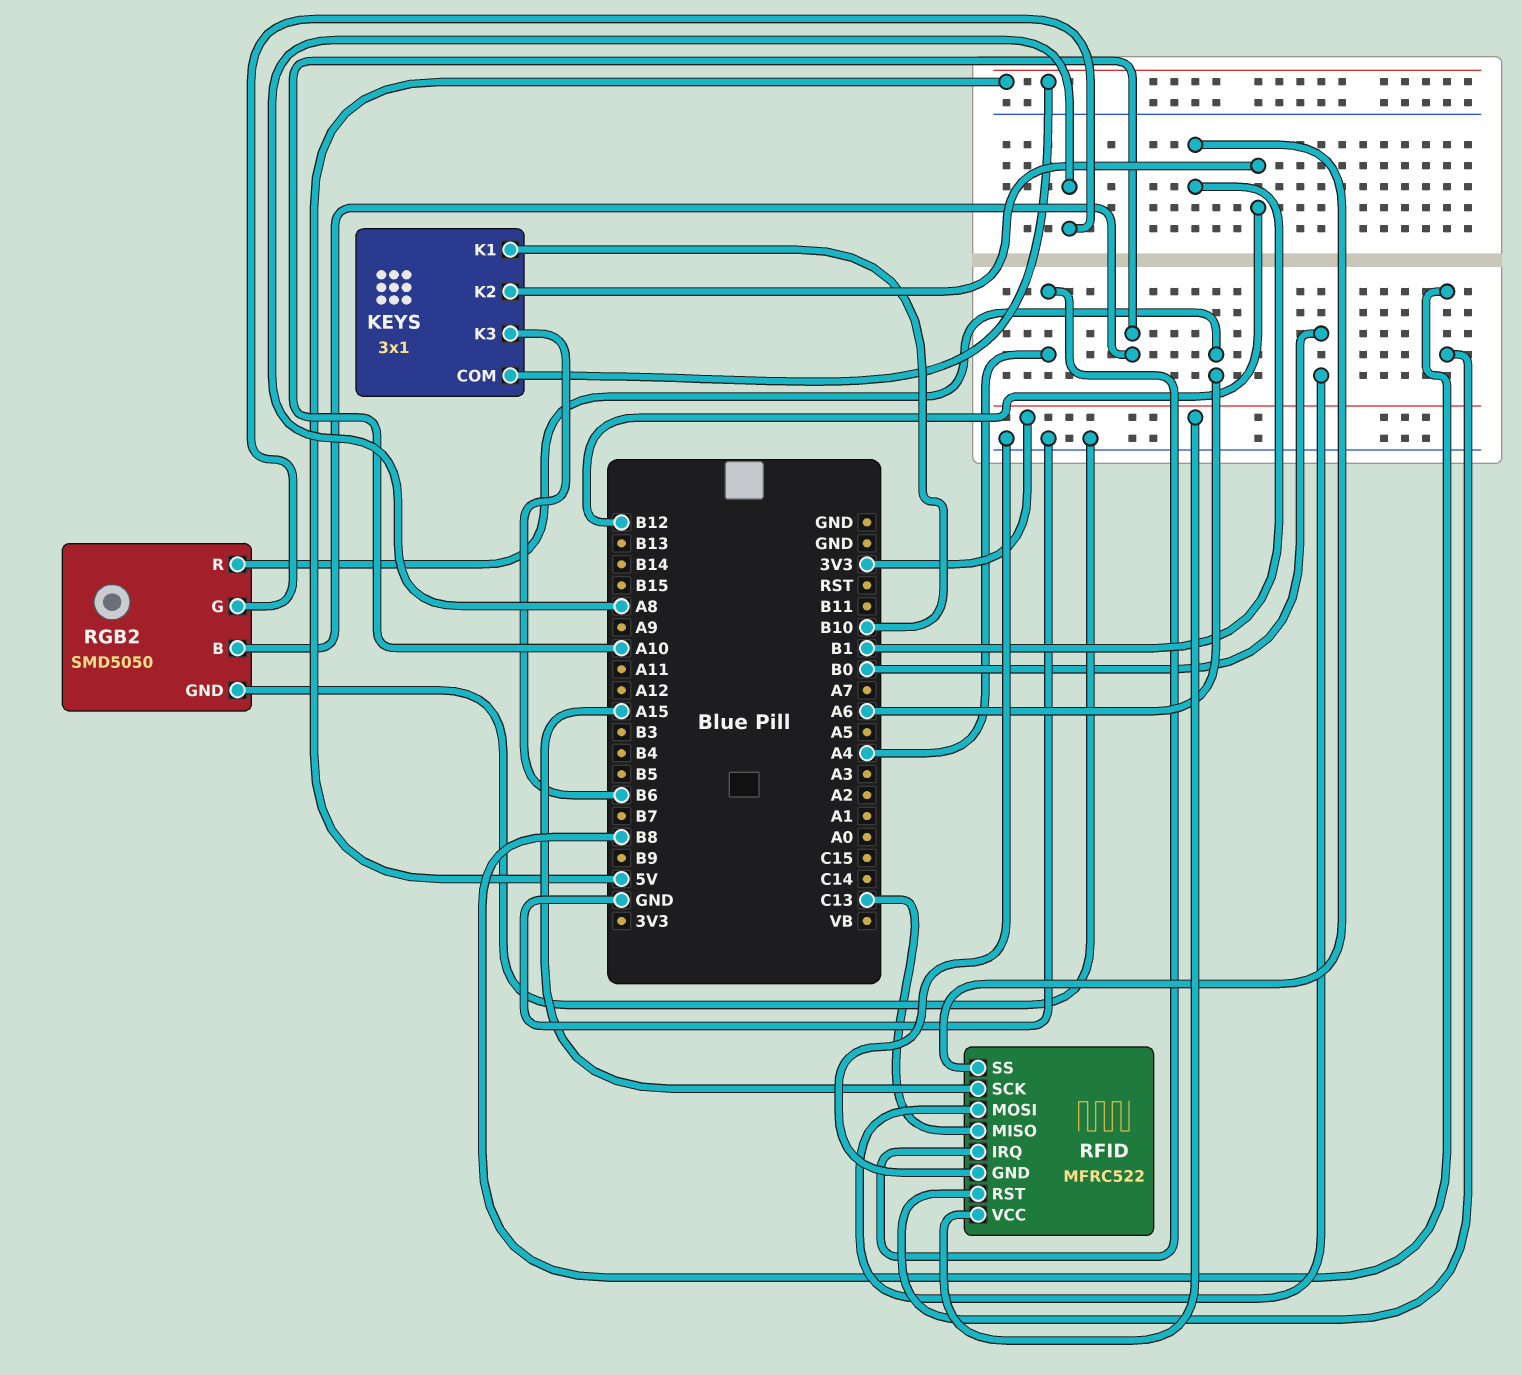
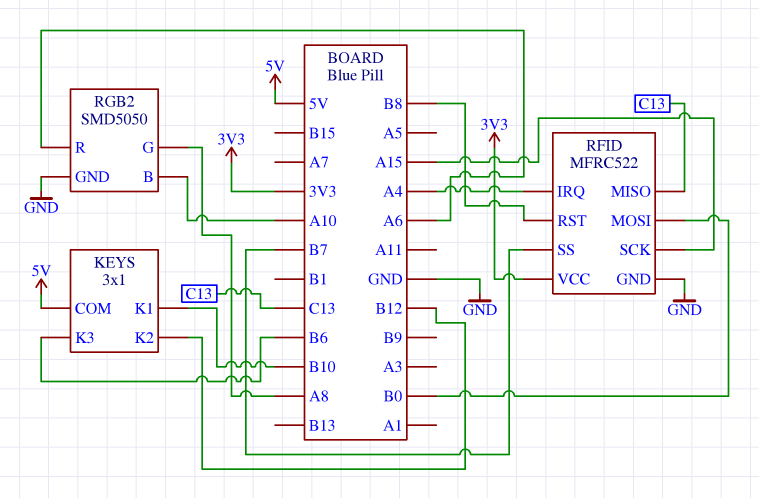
RFID pin SS: B1 -> B7

